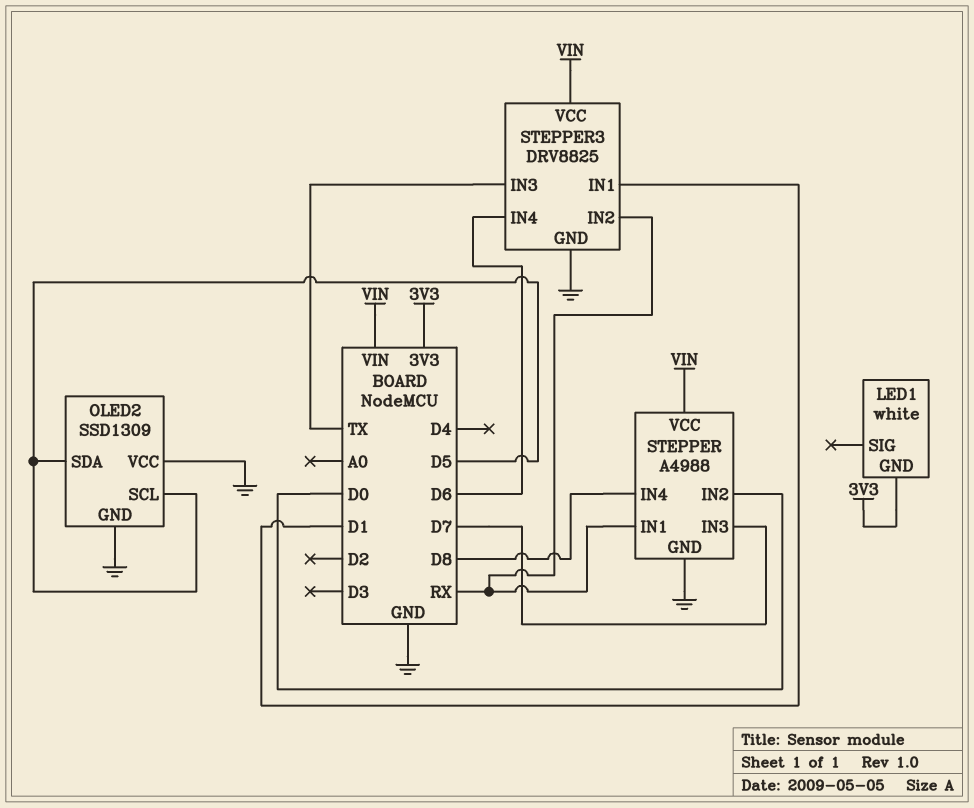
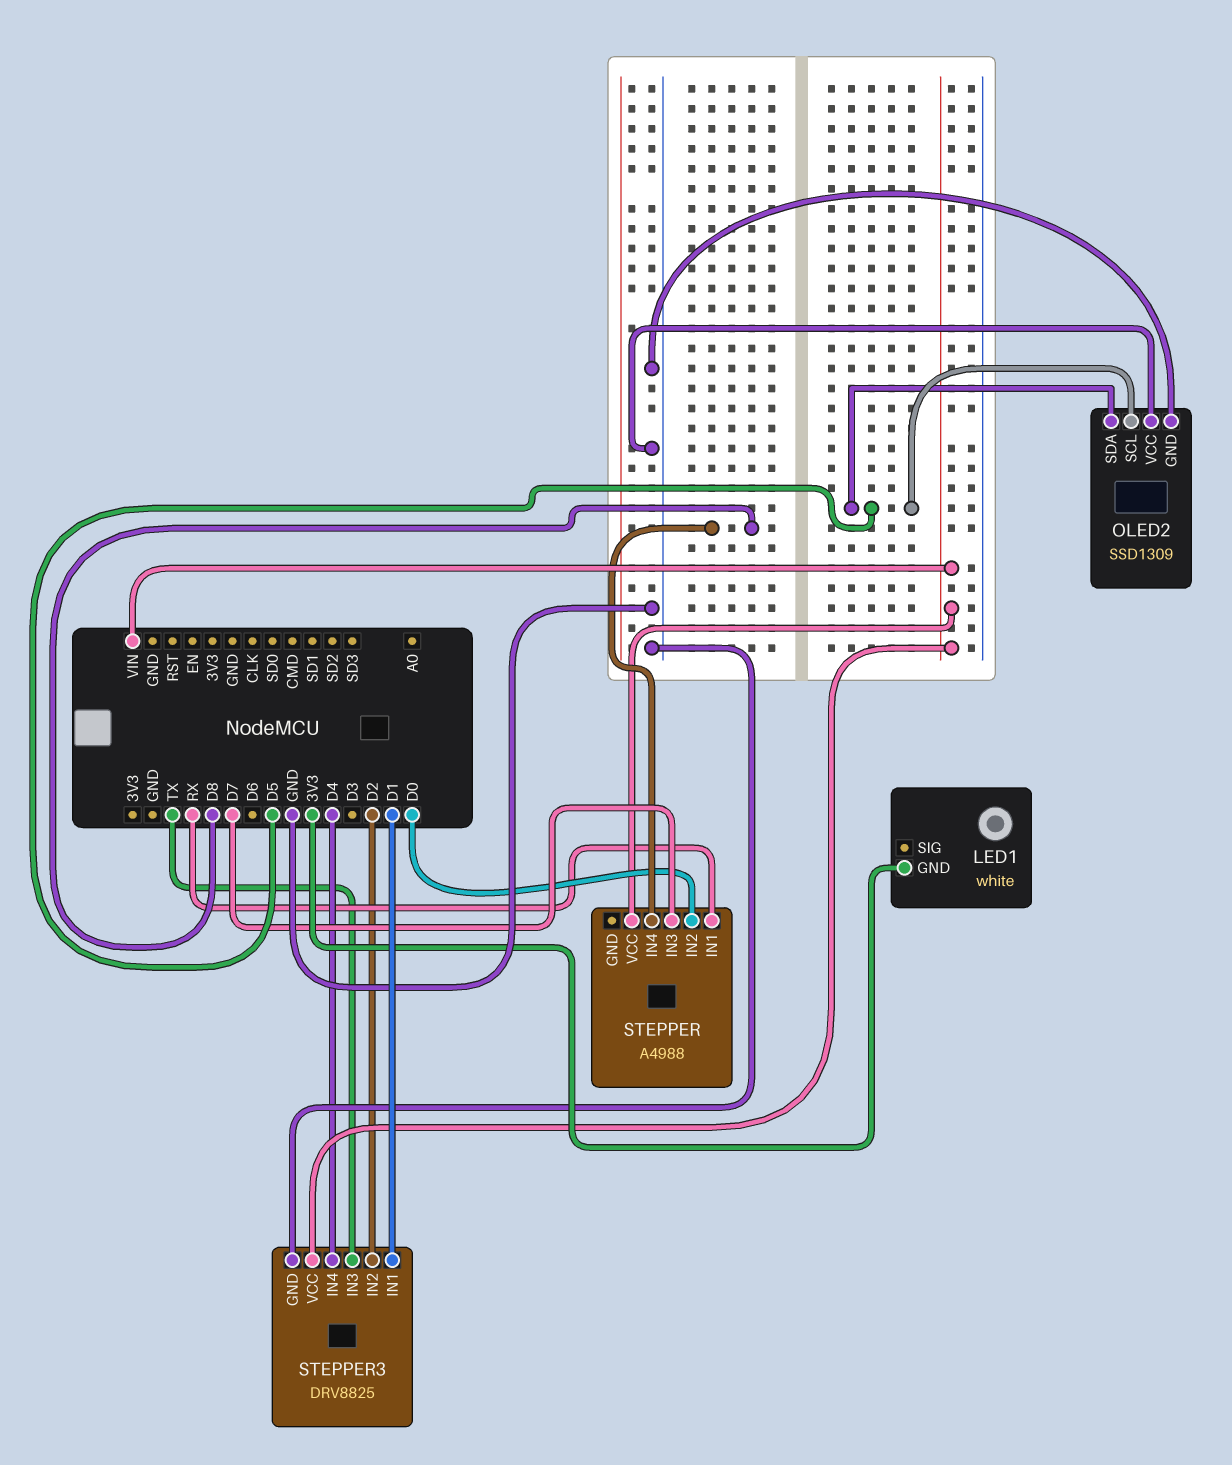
STEPPER pin GND: GND -> none
STEPPER3 pin IN2: RX -> D2
STEPPER3 pin IN4: D6 -> D4

